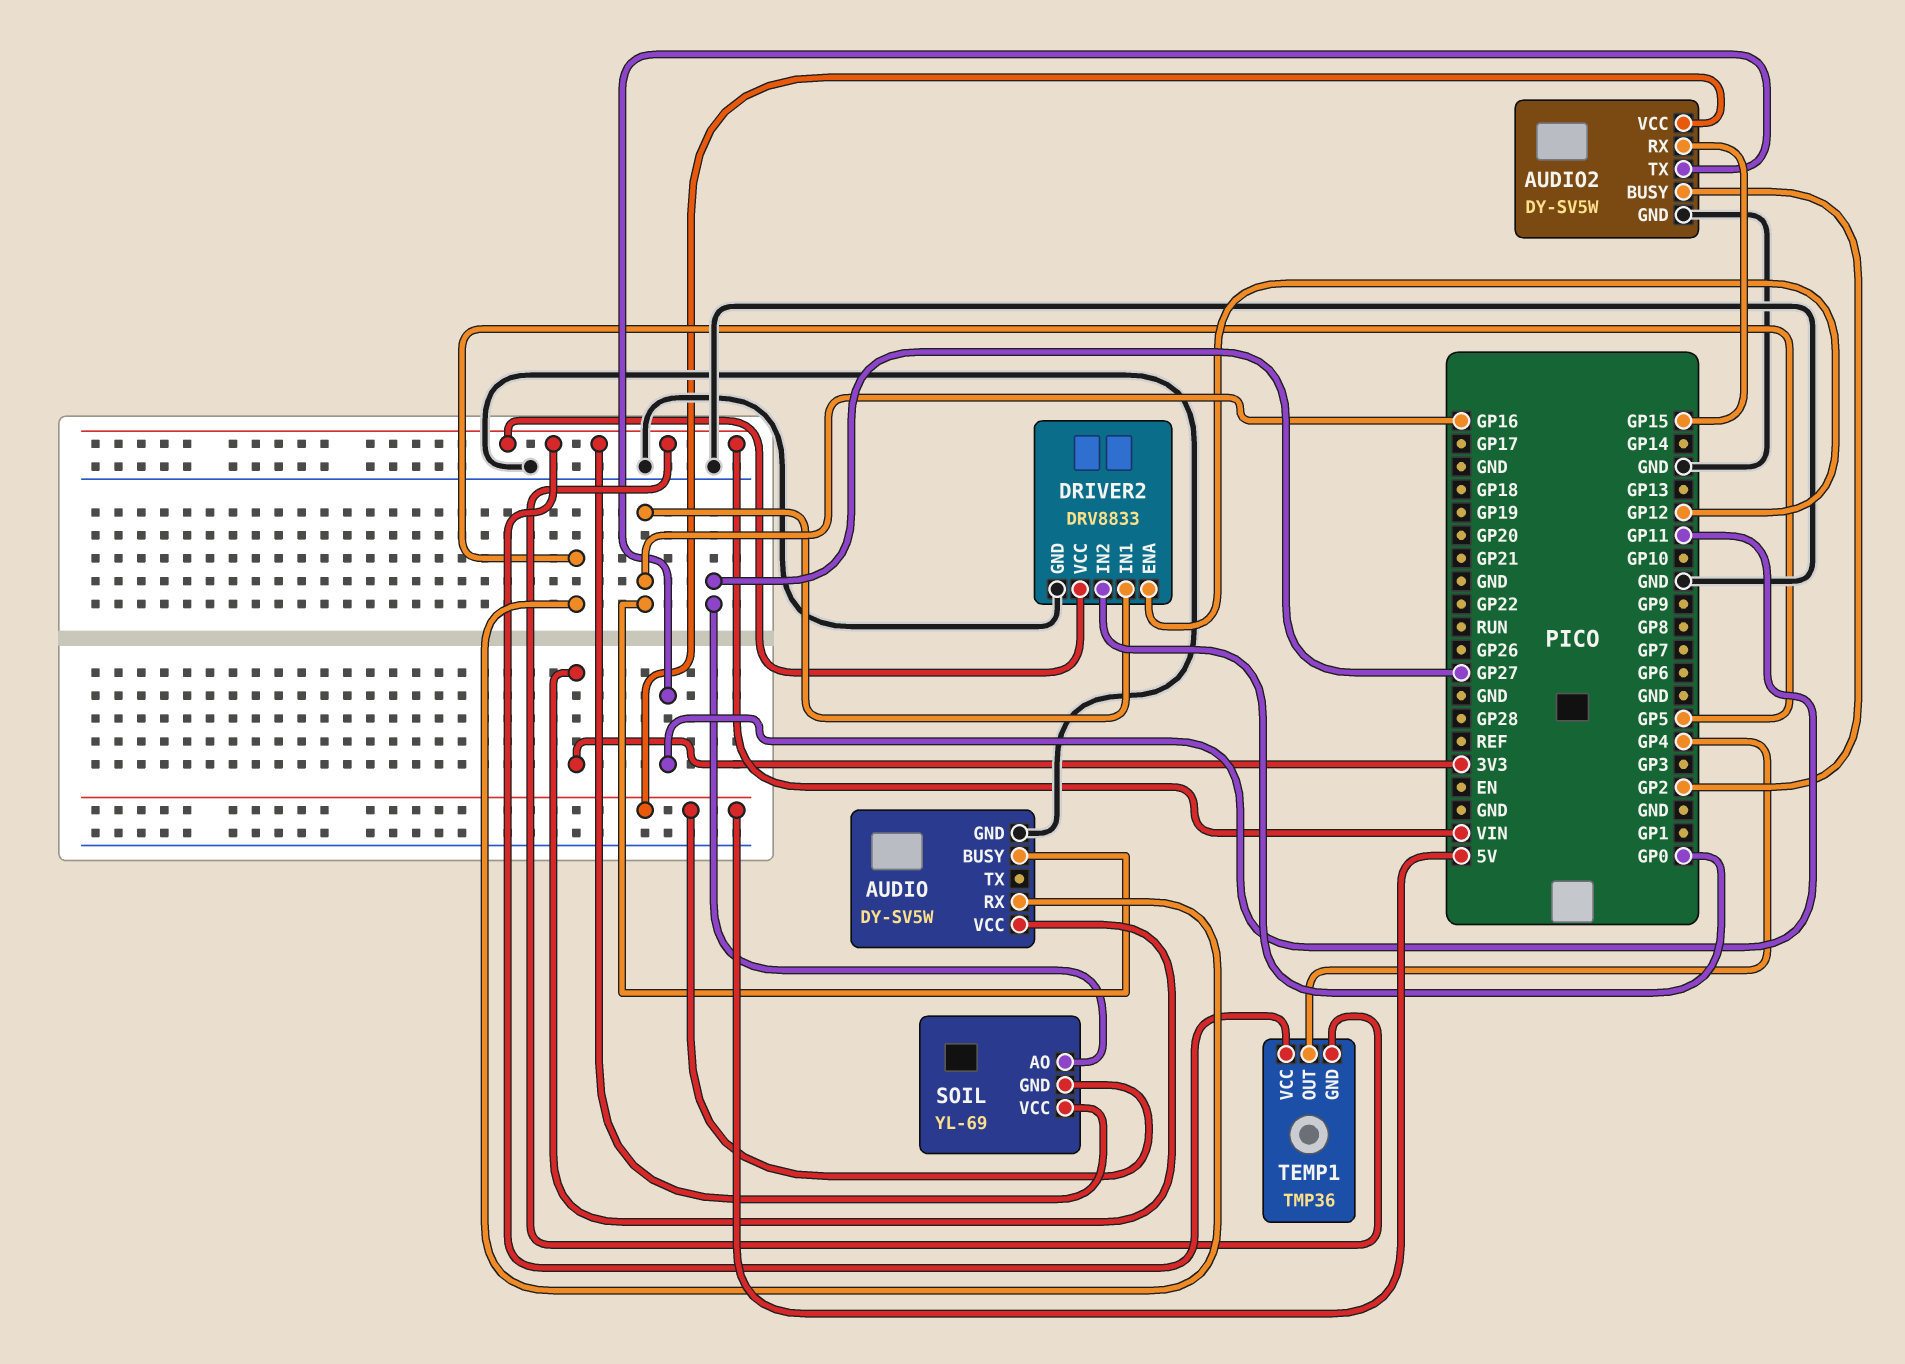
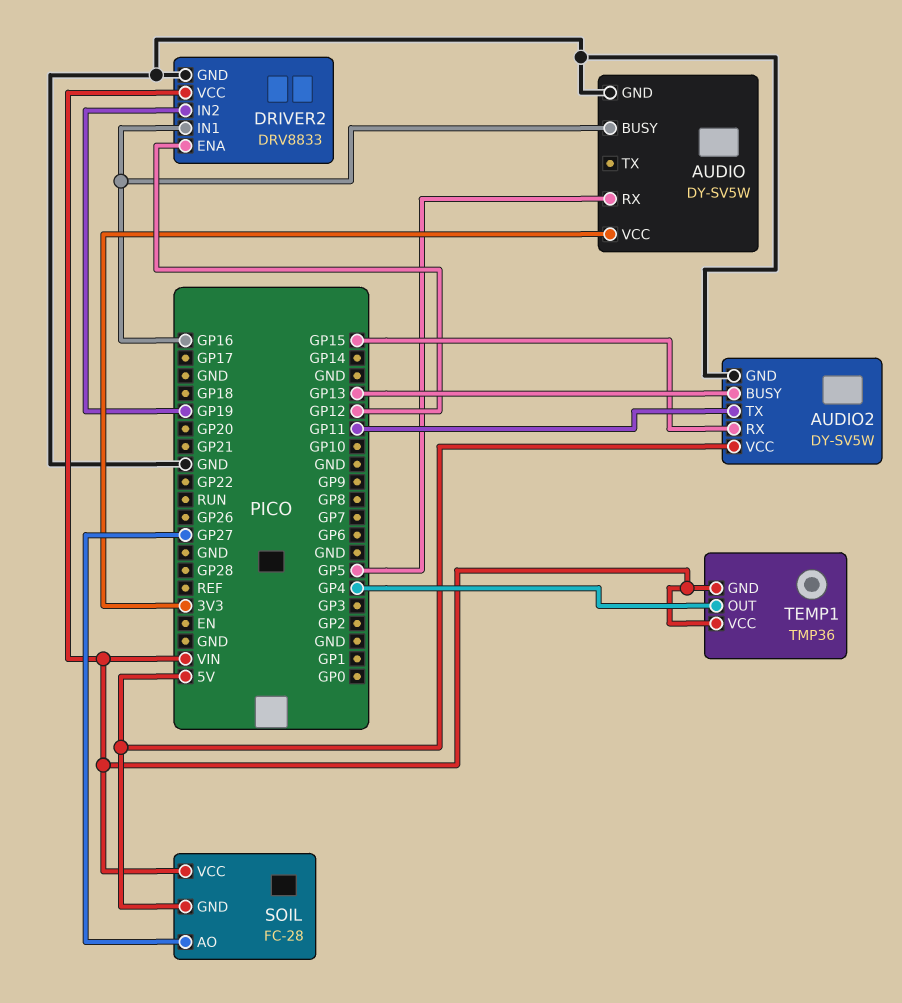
AUDIO2 pin BUSY: GP2 -> GP13
DRIVER2 pin IN2: GP0 -> GP19
SOIL: YL-69 -> FC-28

